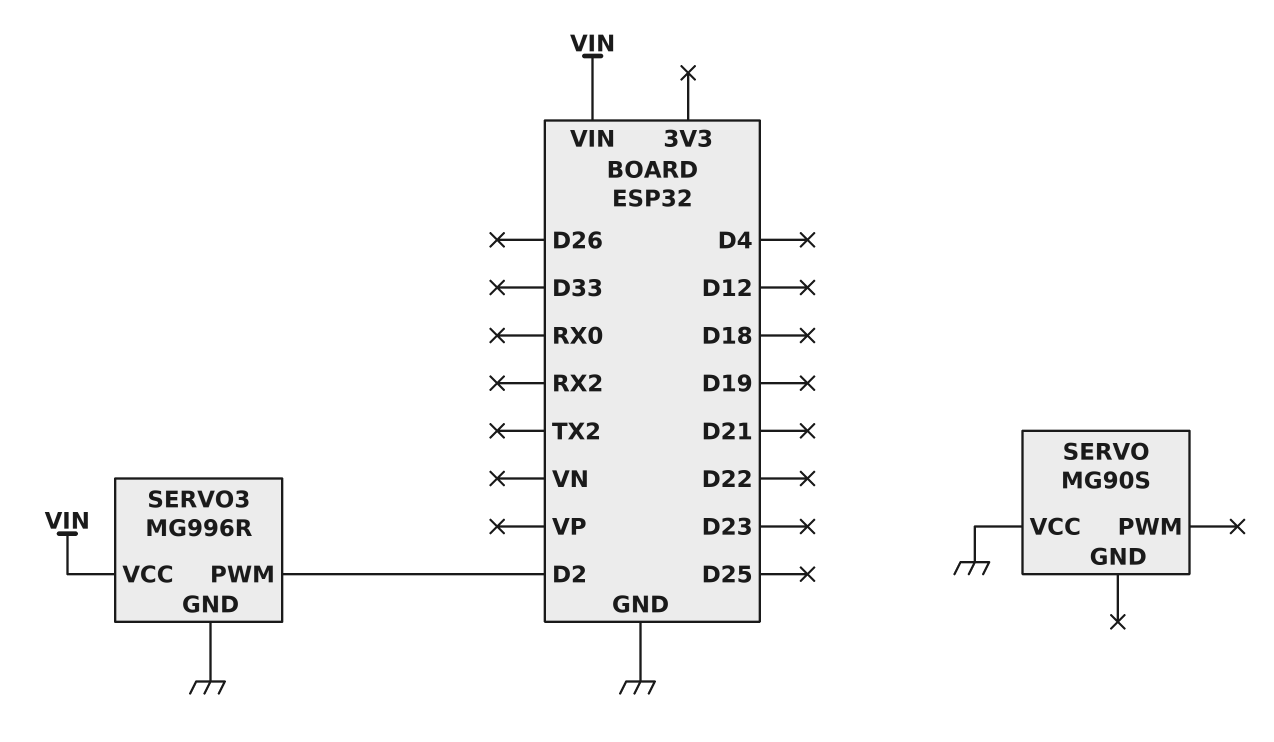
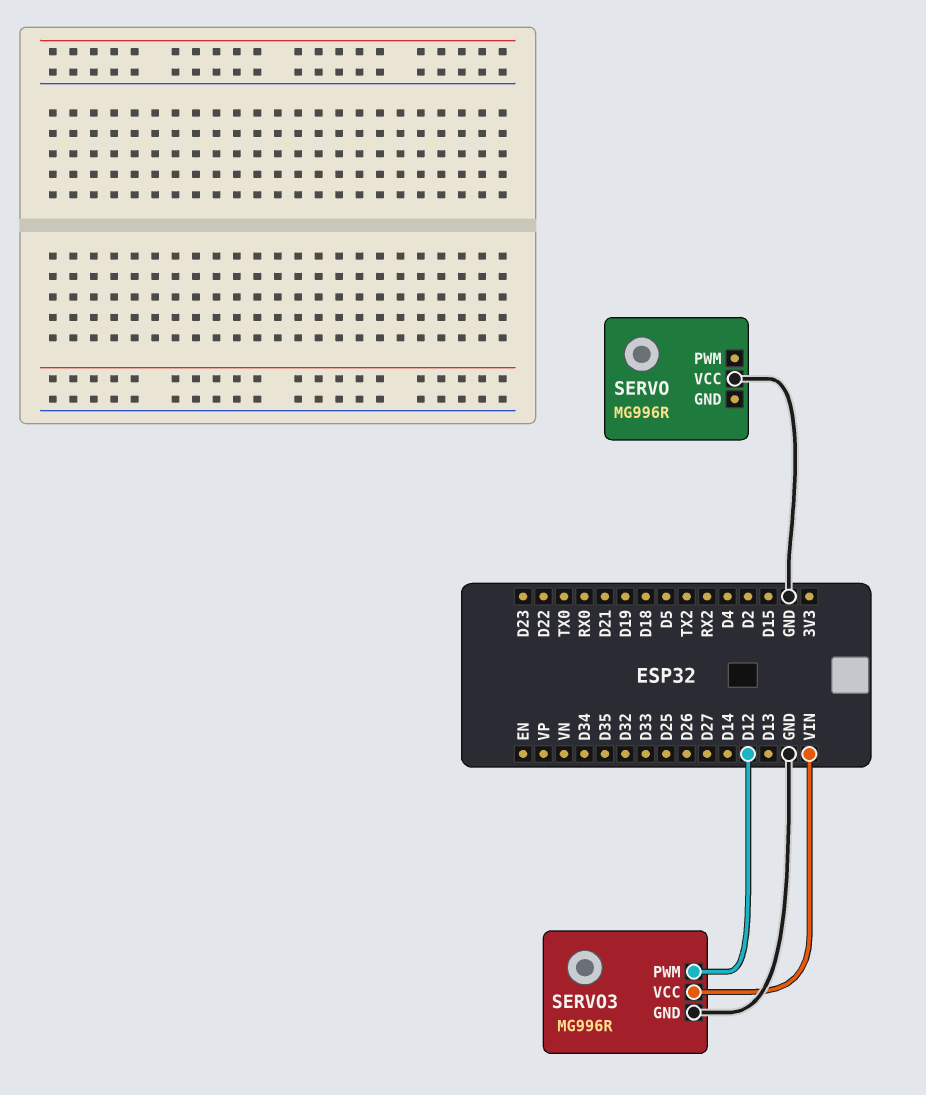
SERVO: MG90S -> MG996R
SERVO3 pin PWM: D2 -> D12

